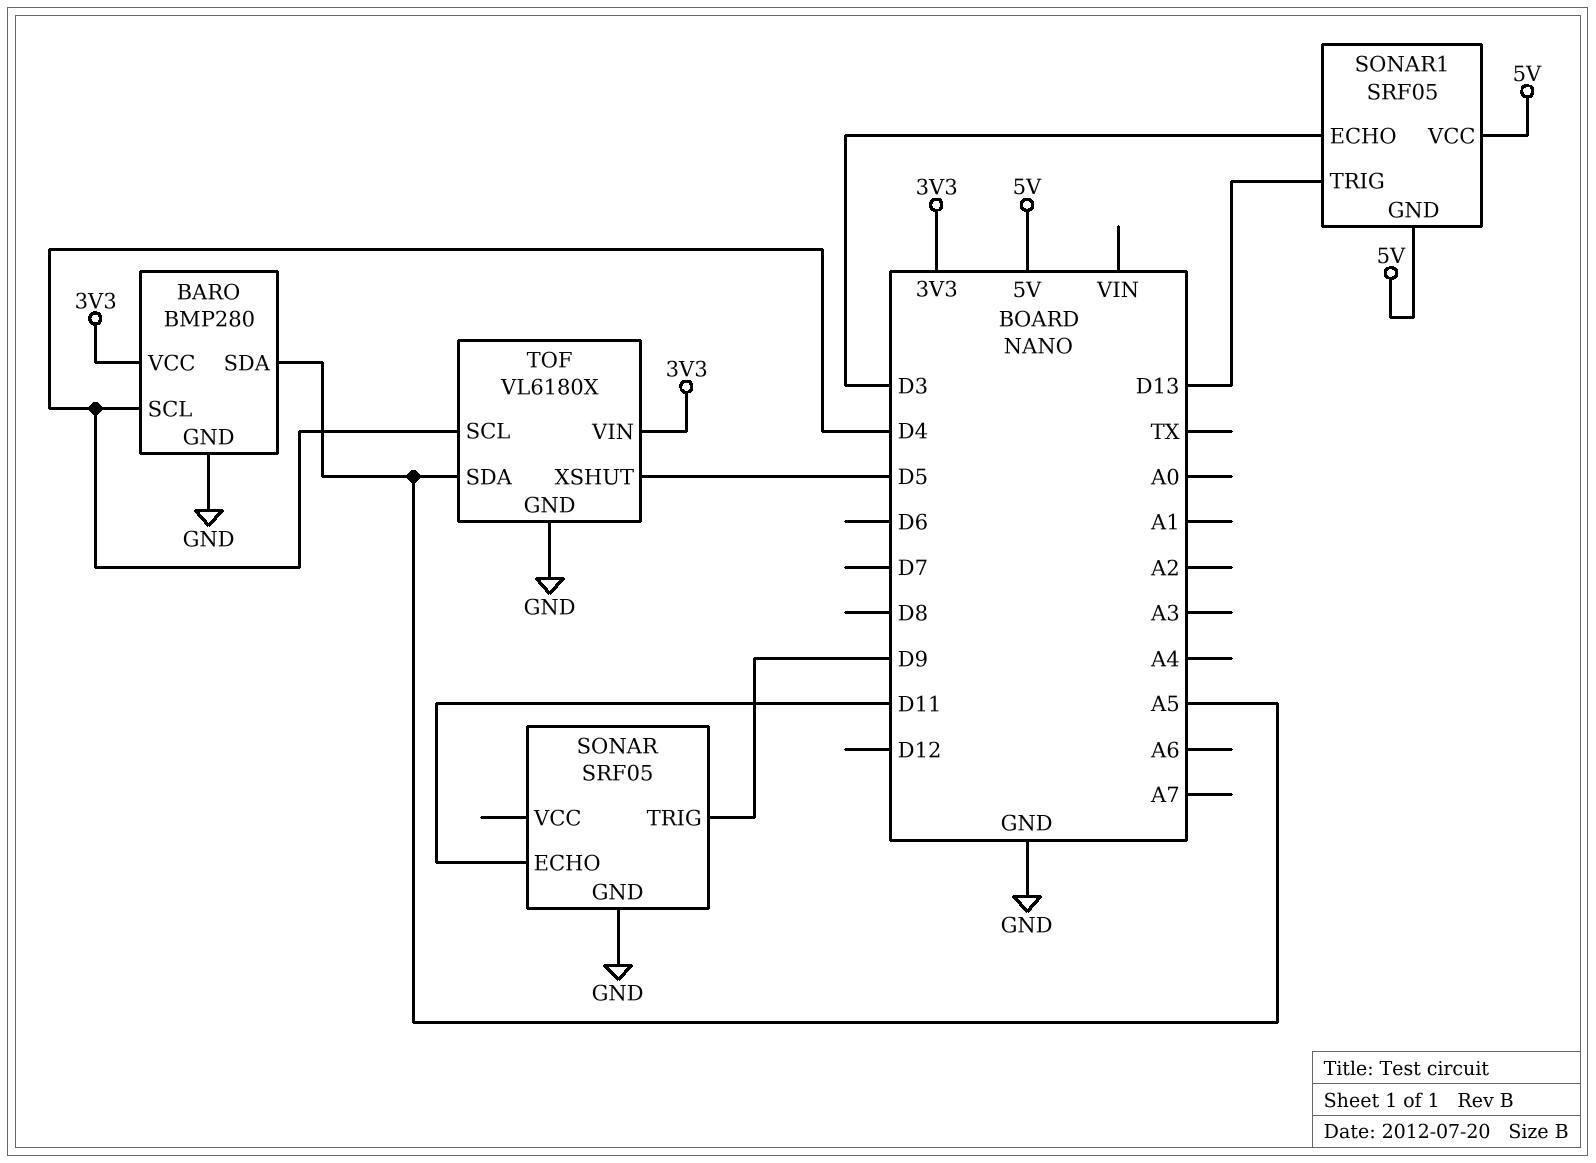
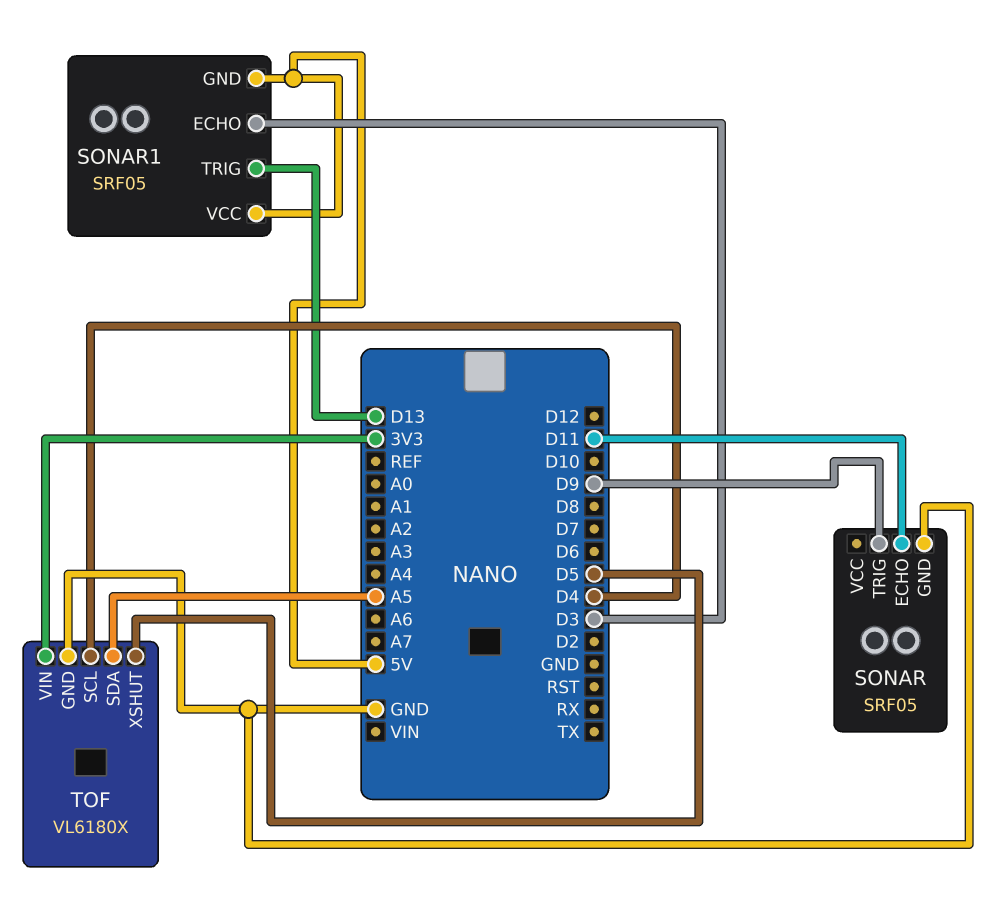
BARO: BMP280 -> none
BARO pin GND: GND -> none
BARO pin SCL: D4 -> none
BARO pin SDA: A5 -> none
BARO pin VCC: 3V3 -> none

